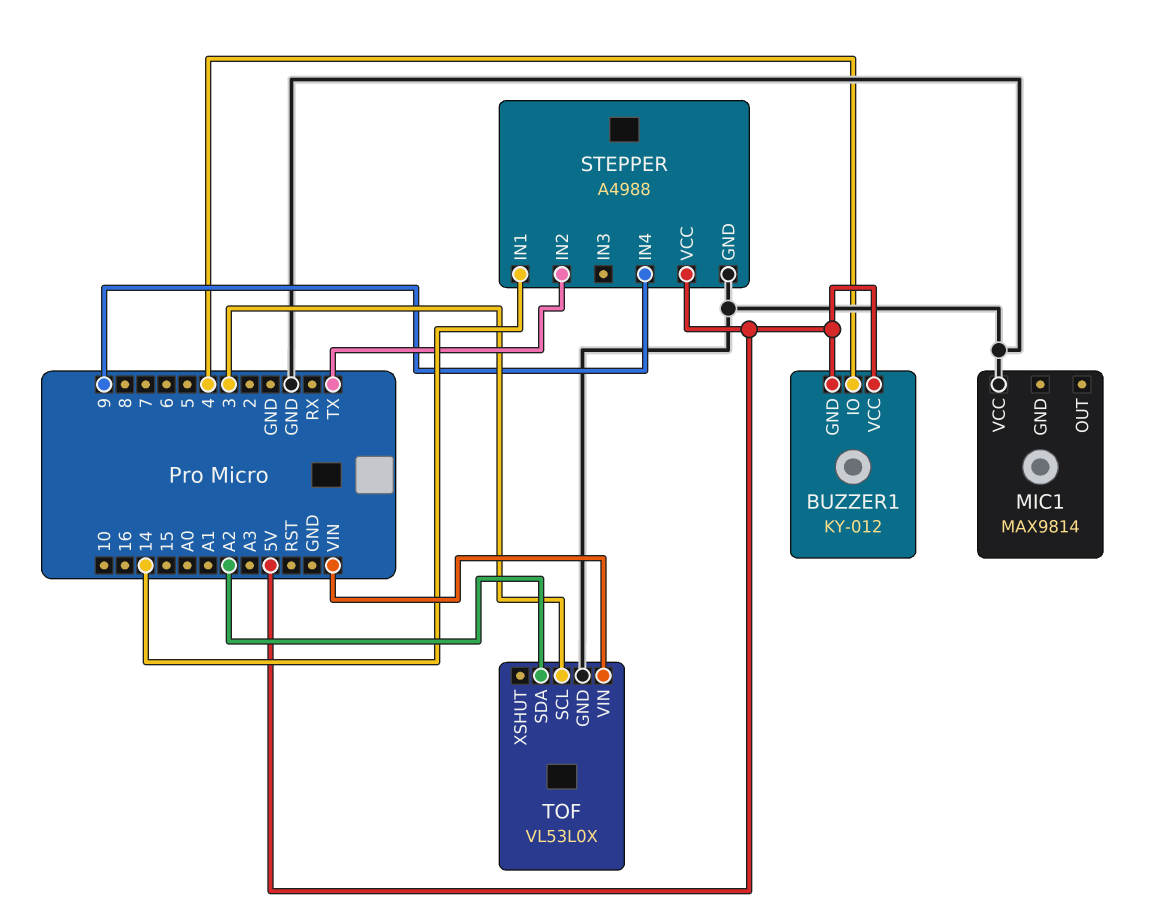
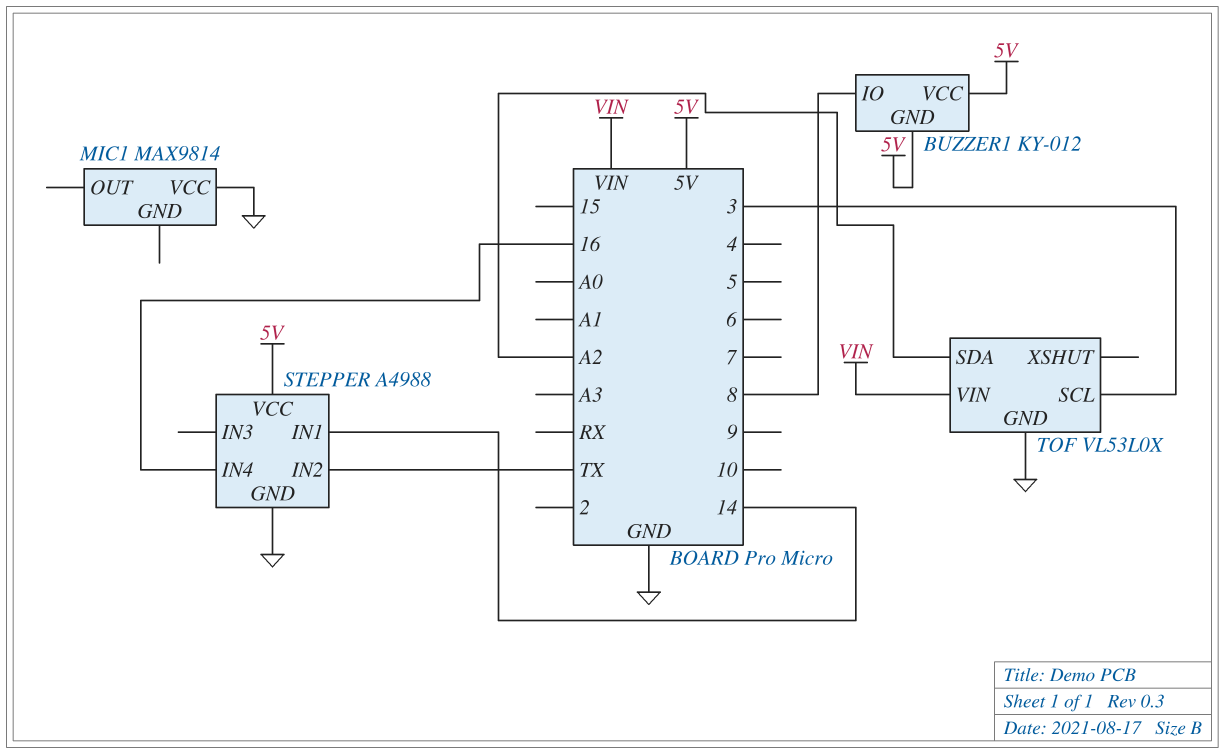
BUZZER1 pin IO: 4 -> 8
STEPPER pin IN4: 9 -> 16

